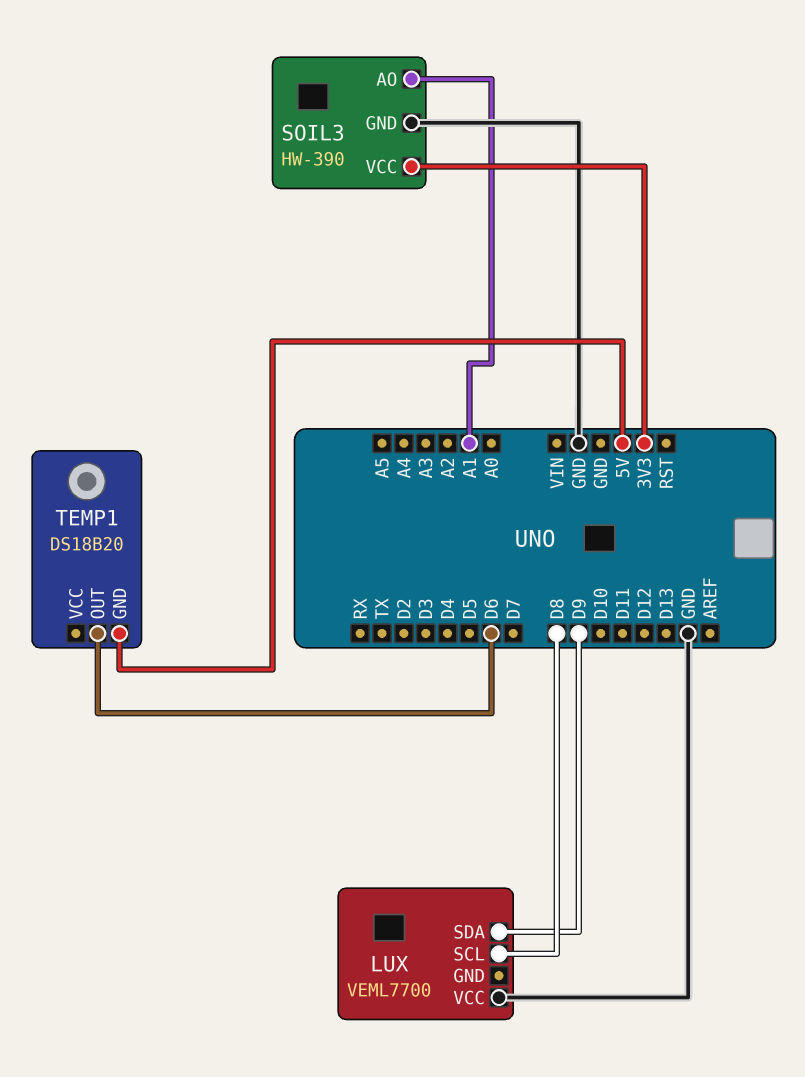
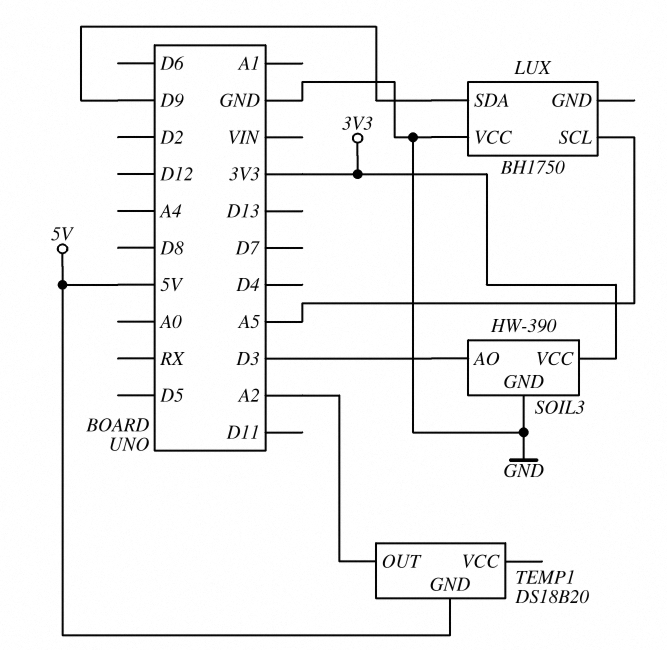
LUX: VEML7700 -> BH1750
LUX pin SCL: D8 -> A5
SOIL3 pin AO: A1 -> D3
TEMP1 pin OUT: D6 -> A2

